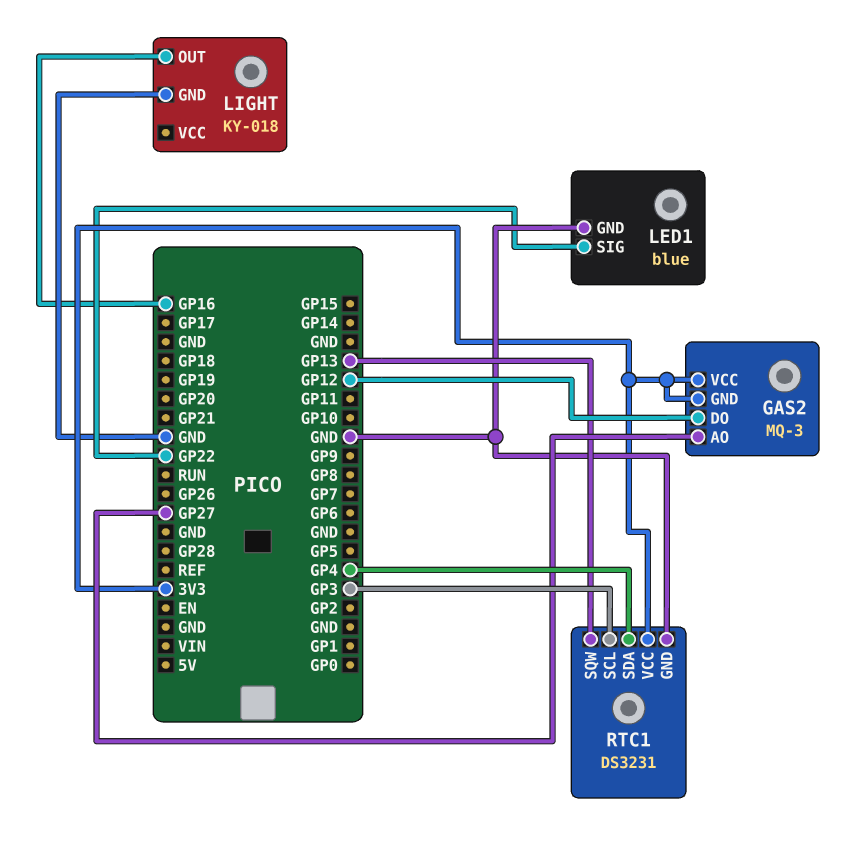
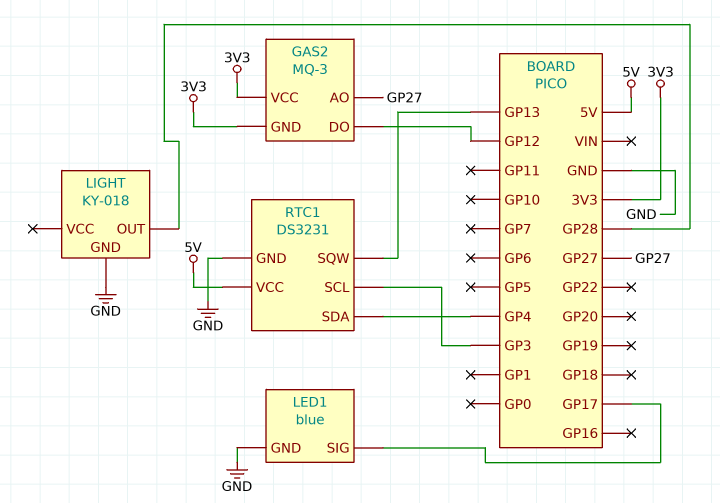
LED1 pin SIG: GP22 -> GP17
LIGHT pin OUT: GP16 -> GP28
RTC1 pin VCC: 3V3 -> 5V

